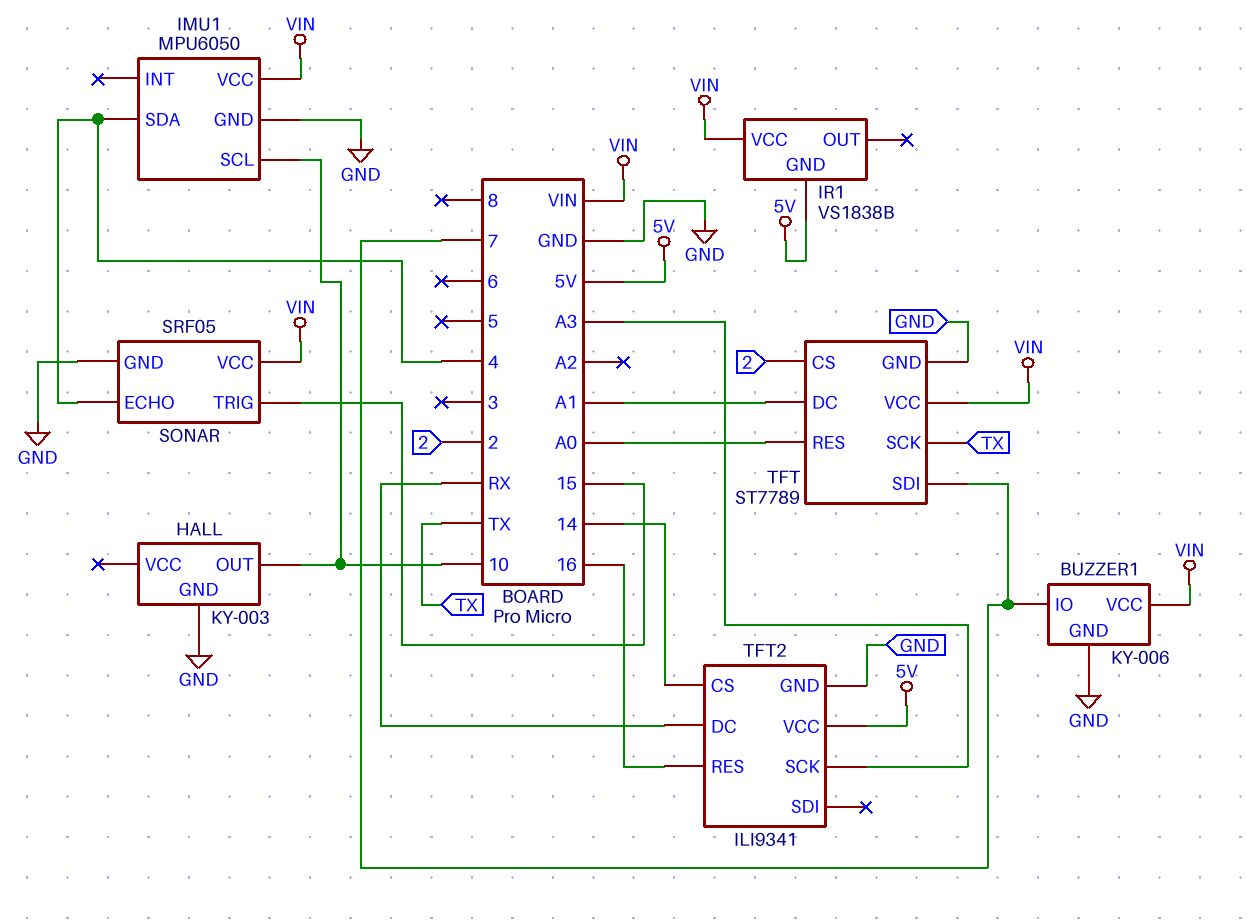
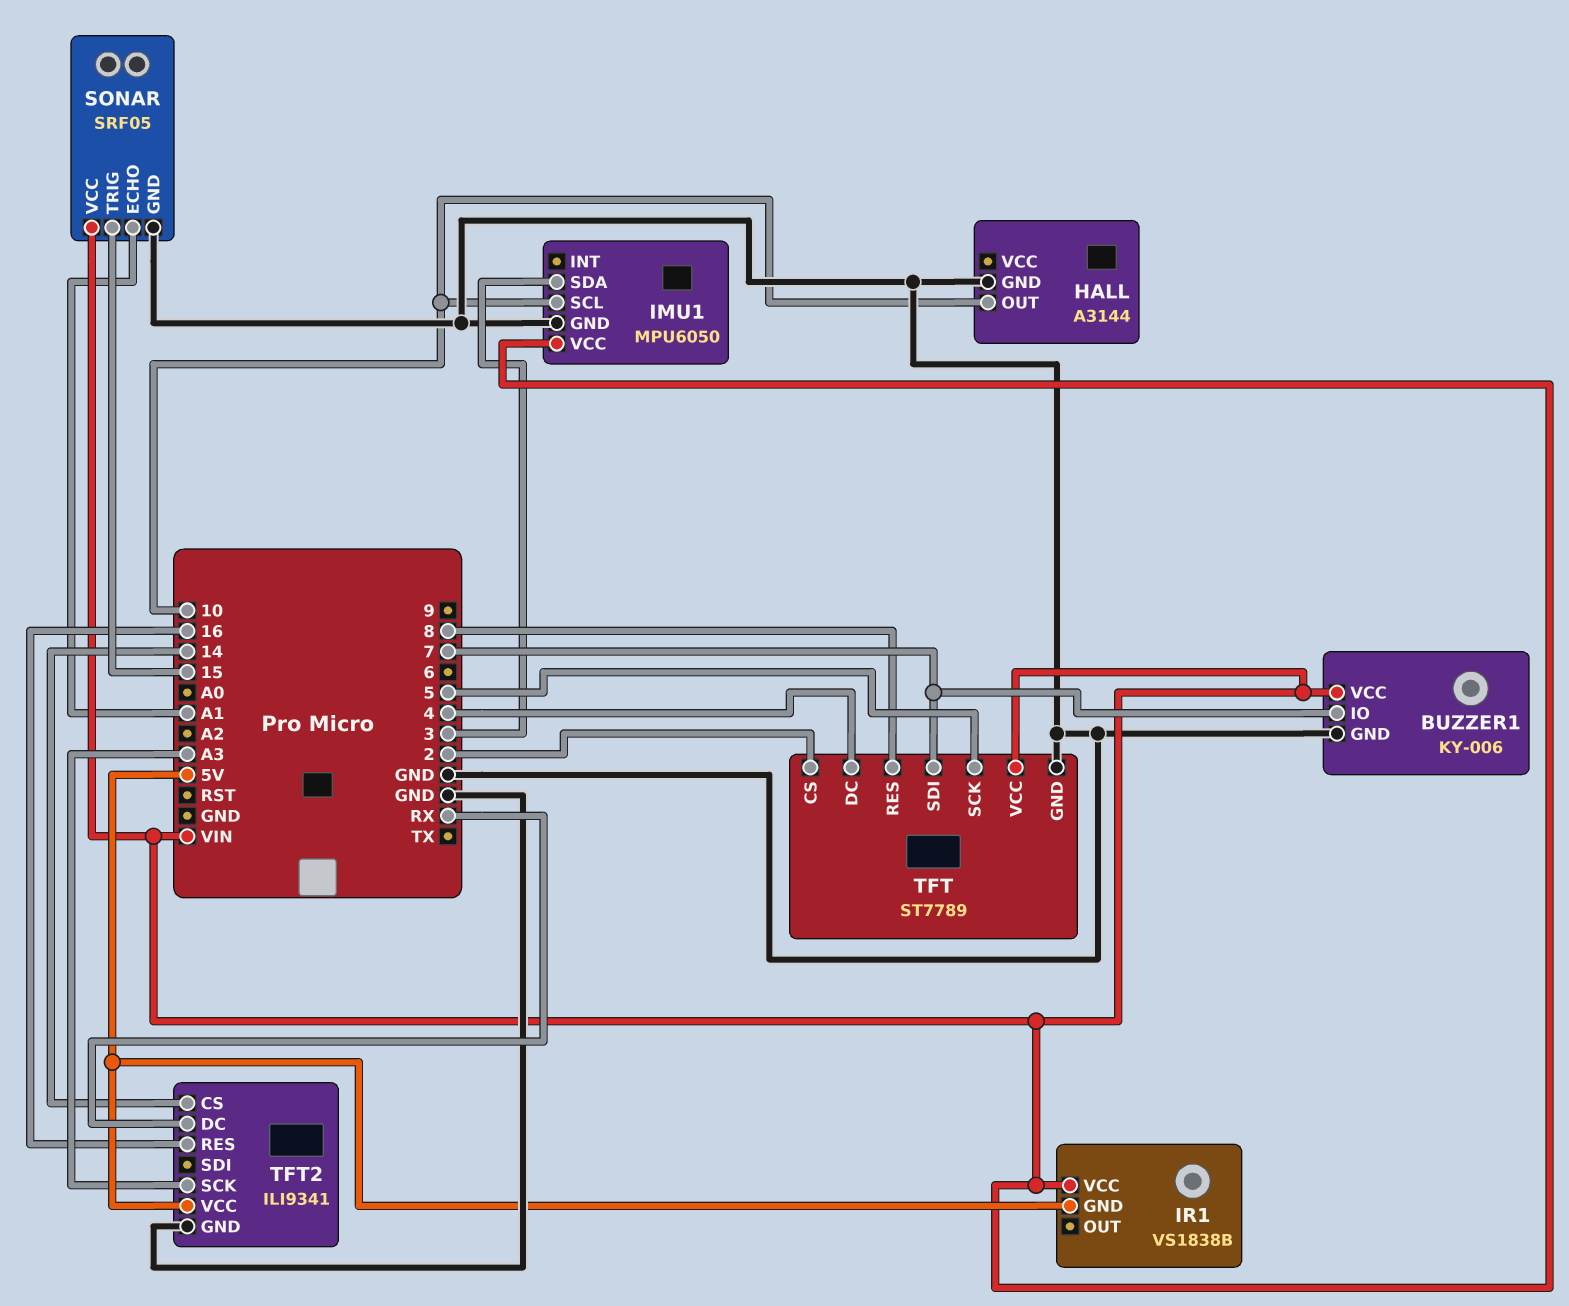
HALL: KY-003 -> A3144
IMU1 pin SDA: 4 -> 3
SONAR pin ECHO: 4 -> A1
TFT pin DC: A1 -> 4
TFT pin RES: A0 -> 8
TFT pin SCK: TX -> 5

